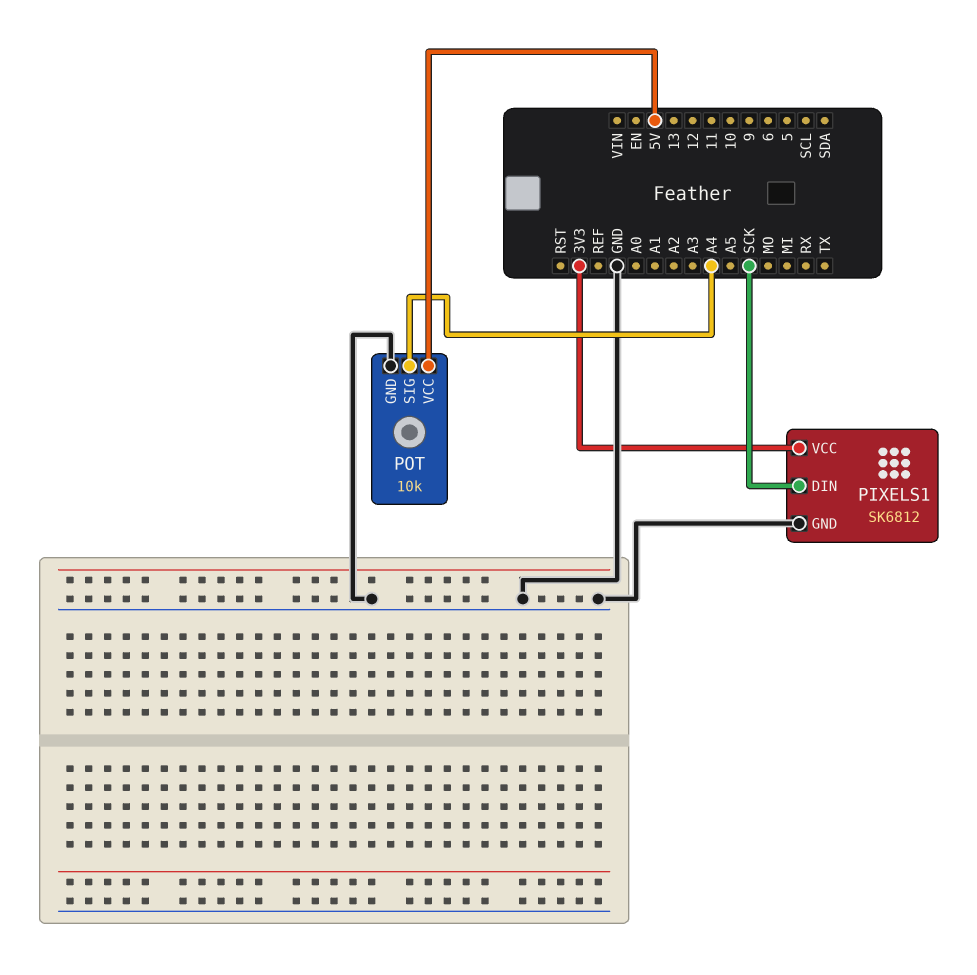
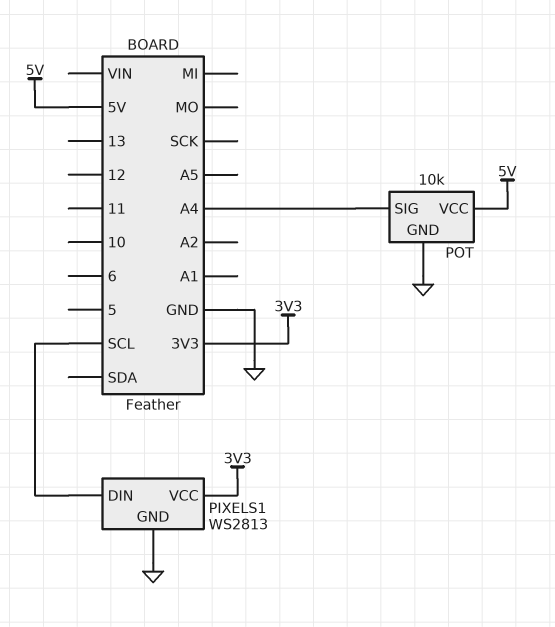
PIXELS1: SK6812 -> WS2813
PIXELS1 pin DIN: SCK -> SCL

